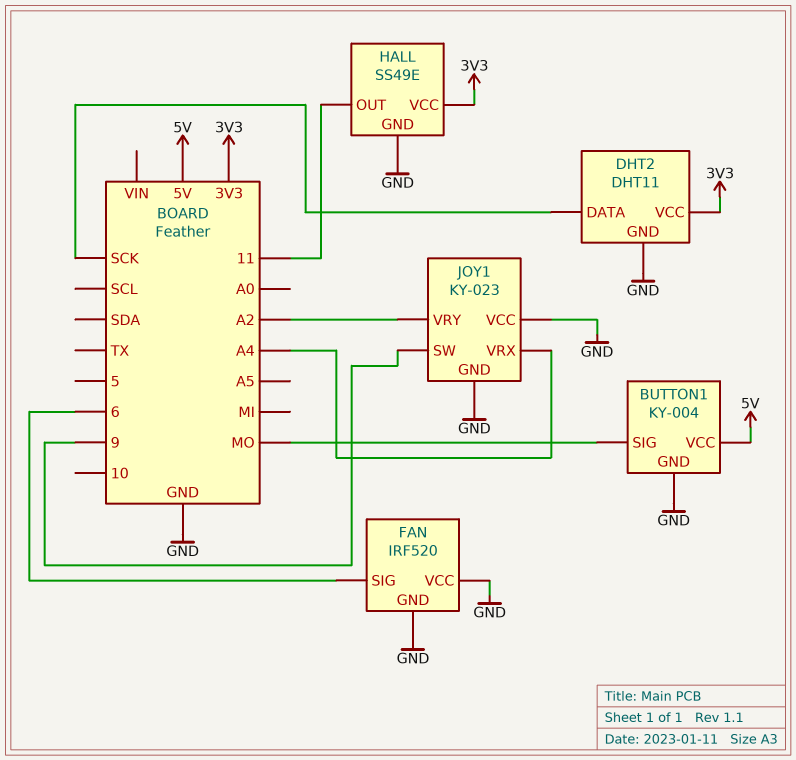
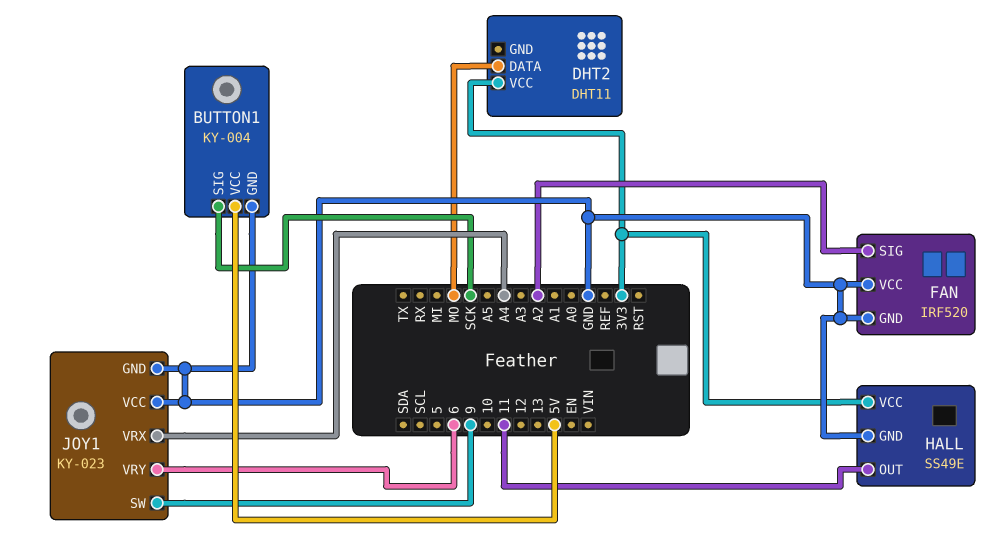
BUTTON1 pin SIG: MO -> SCK
DHT2 pin DATA: SCK -> MO
DHT2 pin GND: GND -> none
FAN pin SIG: 6 -> A2
JOY1 pin VRY: A2 -> 6

